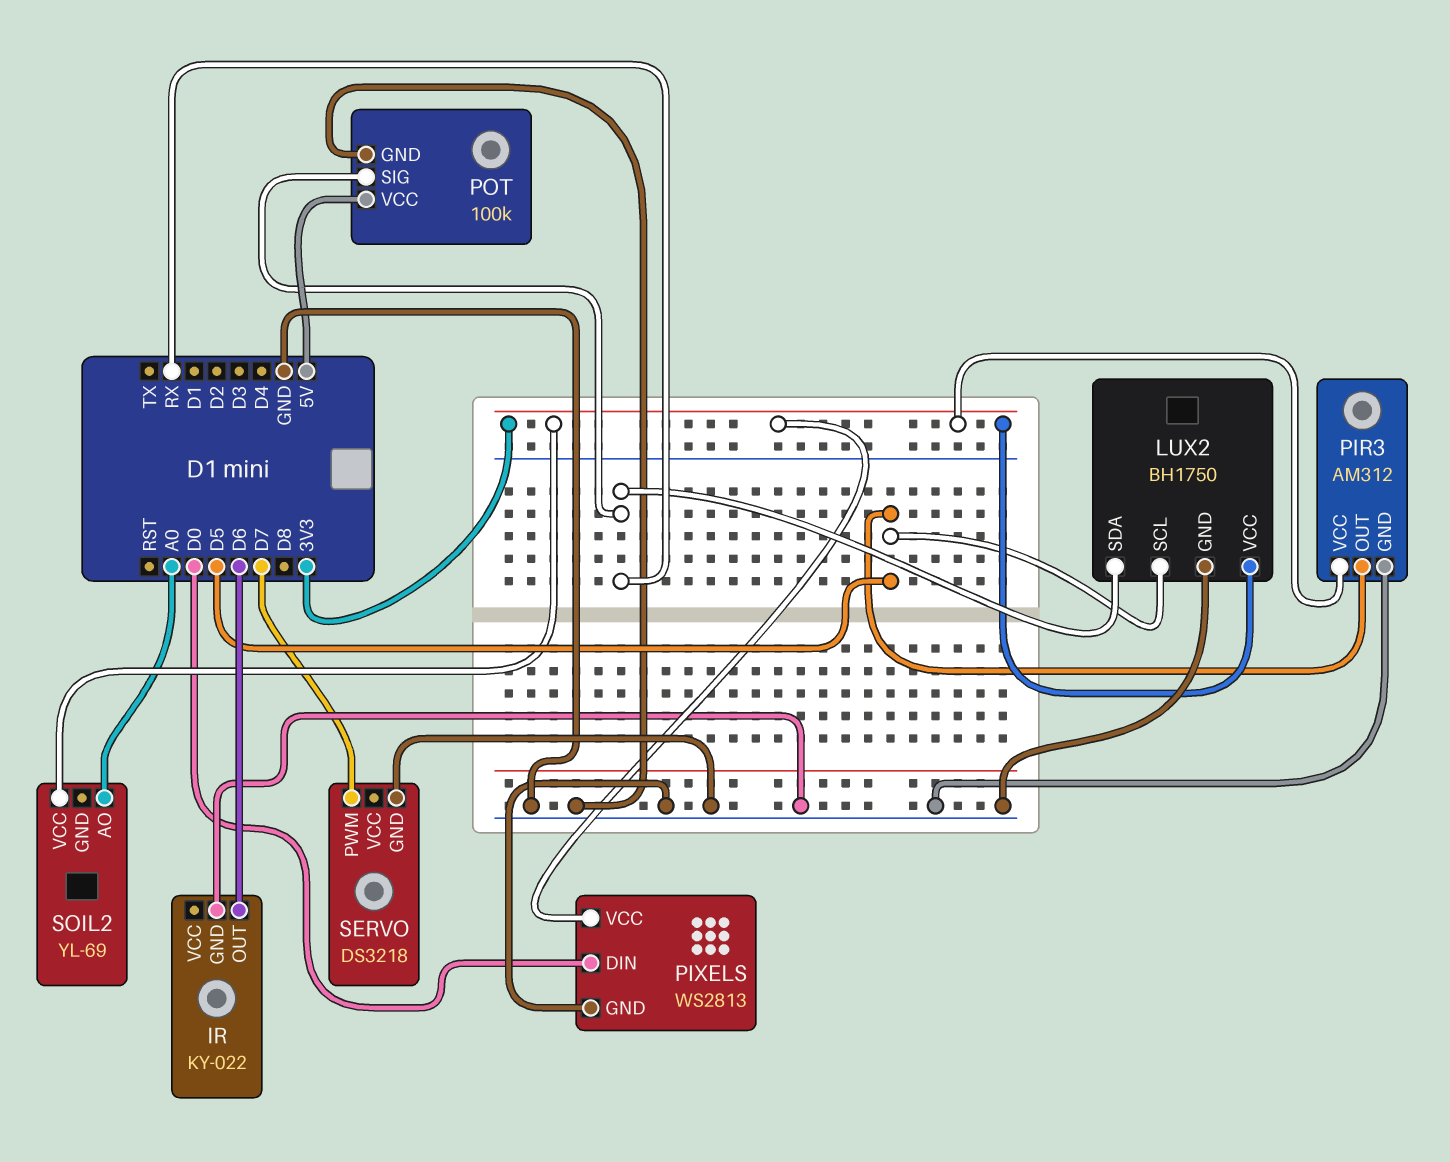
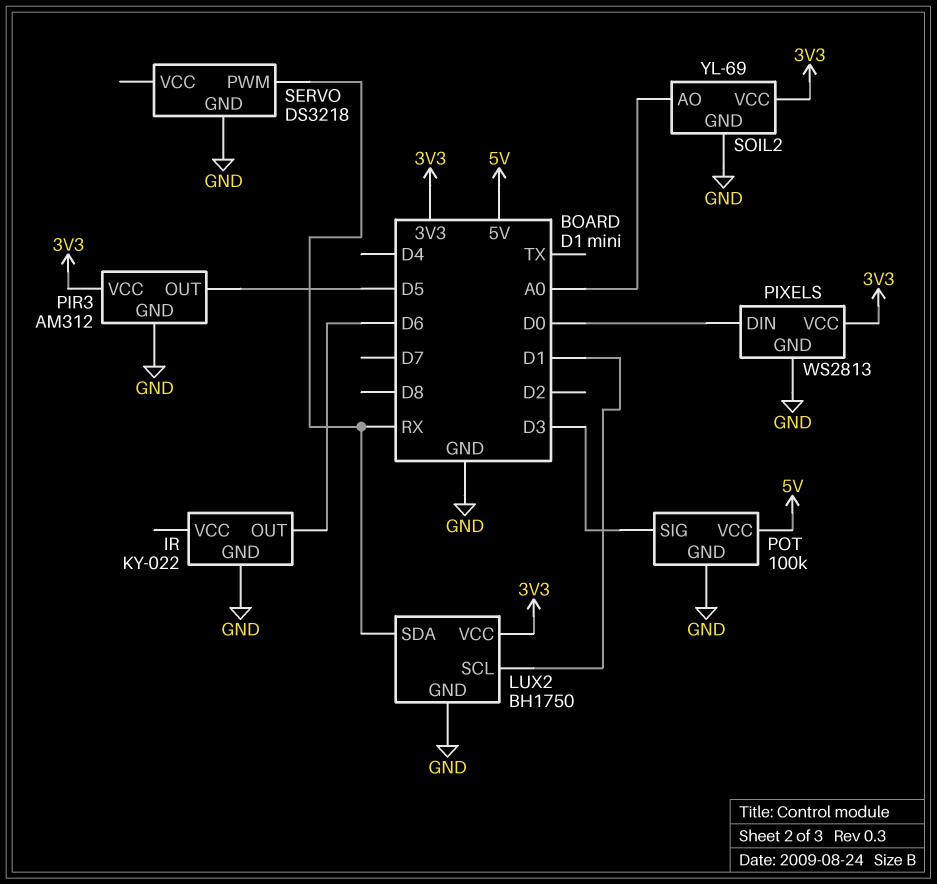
LUX2 pin SCL: D5 -> D1
POT pin SIG: RX -> D3
SERVO pin PWM: D7 -> RX
SOIL2 pin GND: none -> GND

